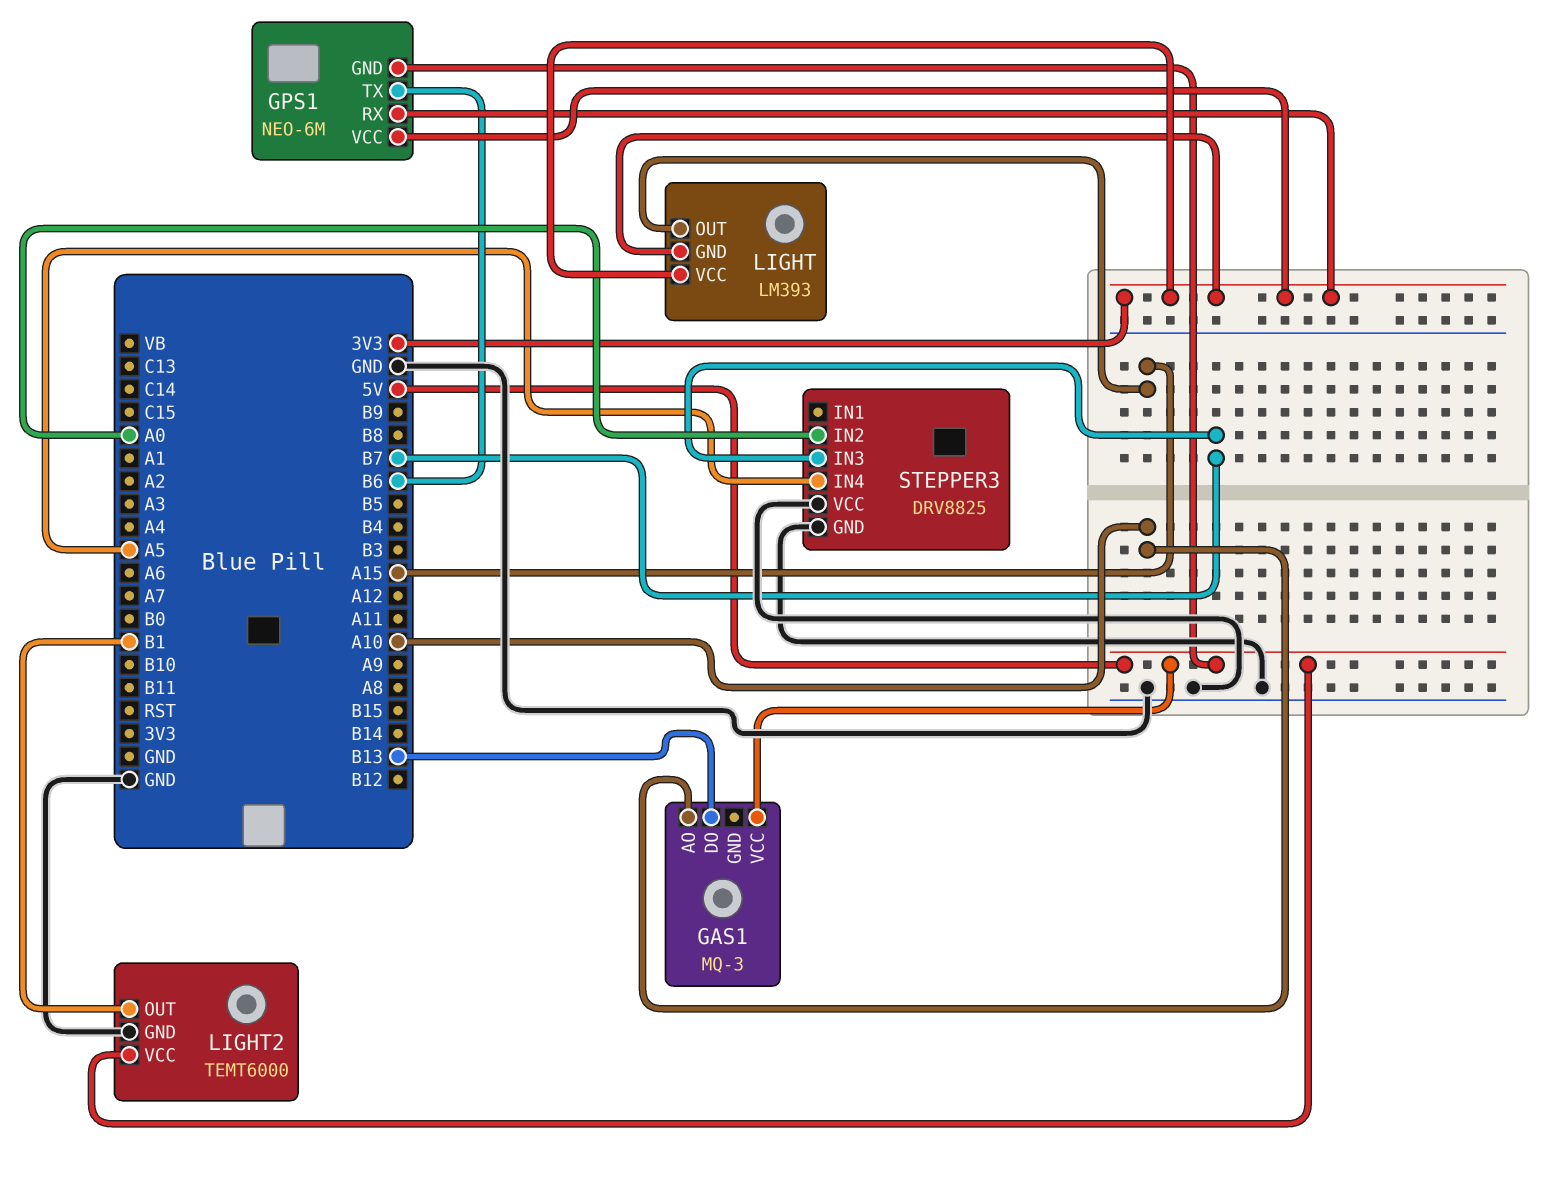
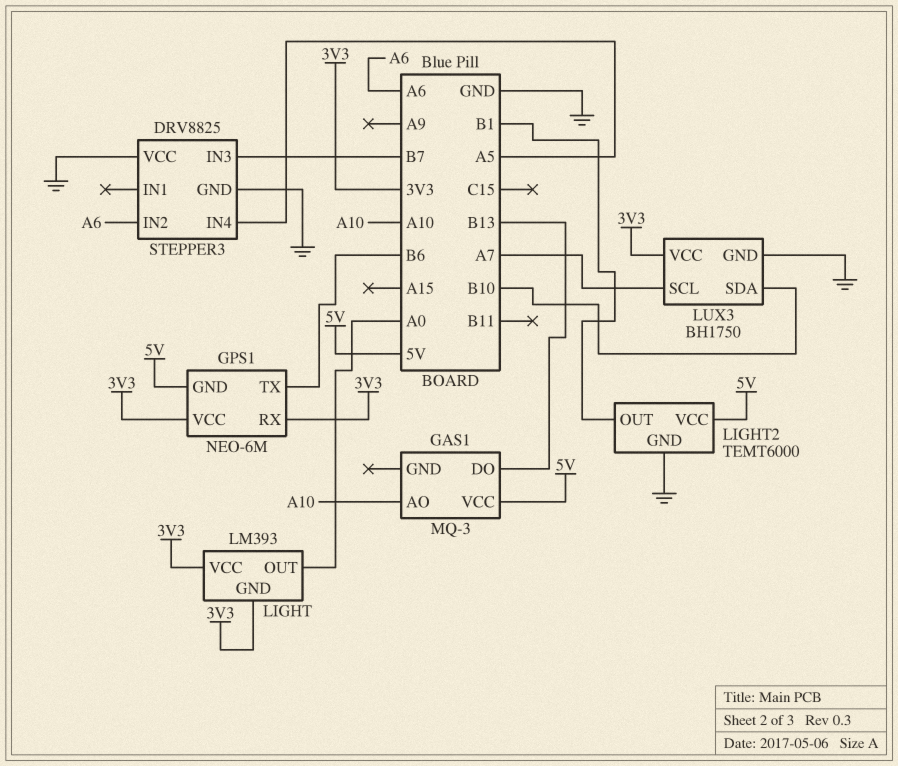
LIGHT pin OUT: A15 -> A0
LUX3: none -> BH1750
LUX3 pin GND: none -> GND
LUX3 pin SCL: none -> A7
LUX3 pin SDA: none -> B10
LUX3 pin VCC: none -> 3V3
STEPPER3 pin IN2: A0 -> A6

